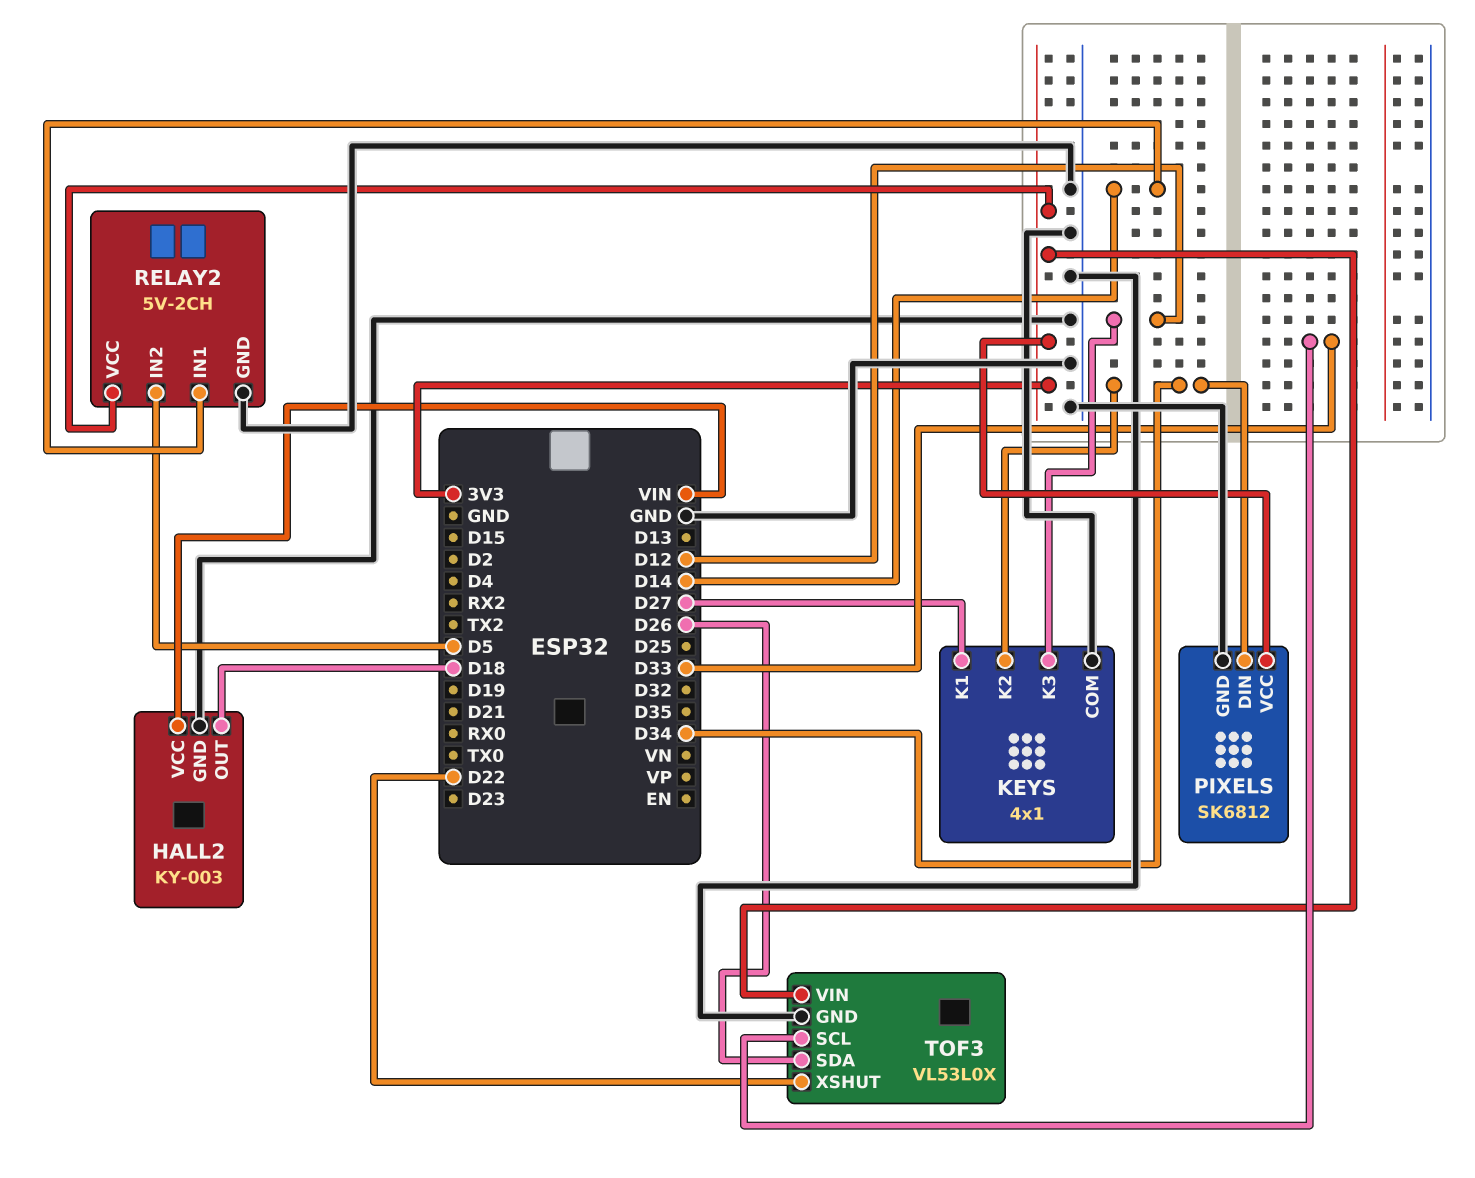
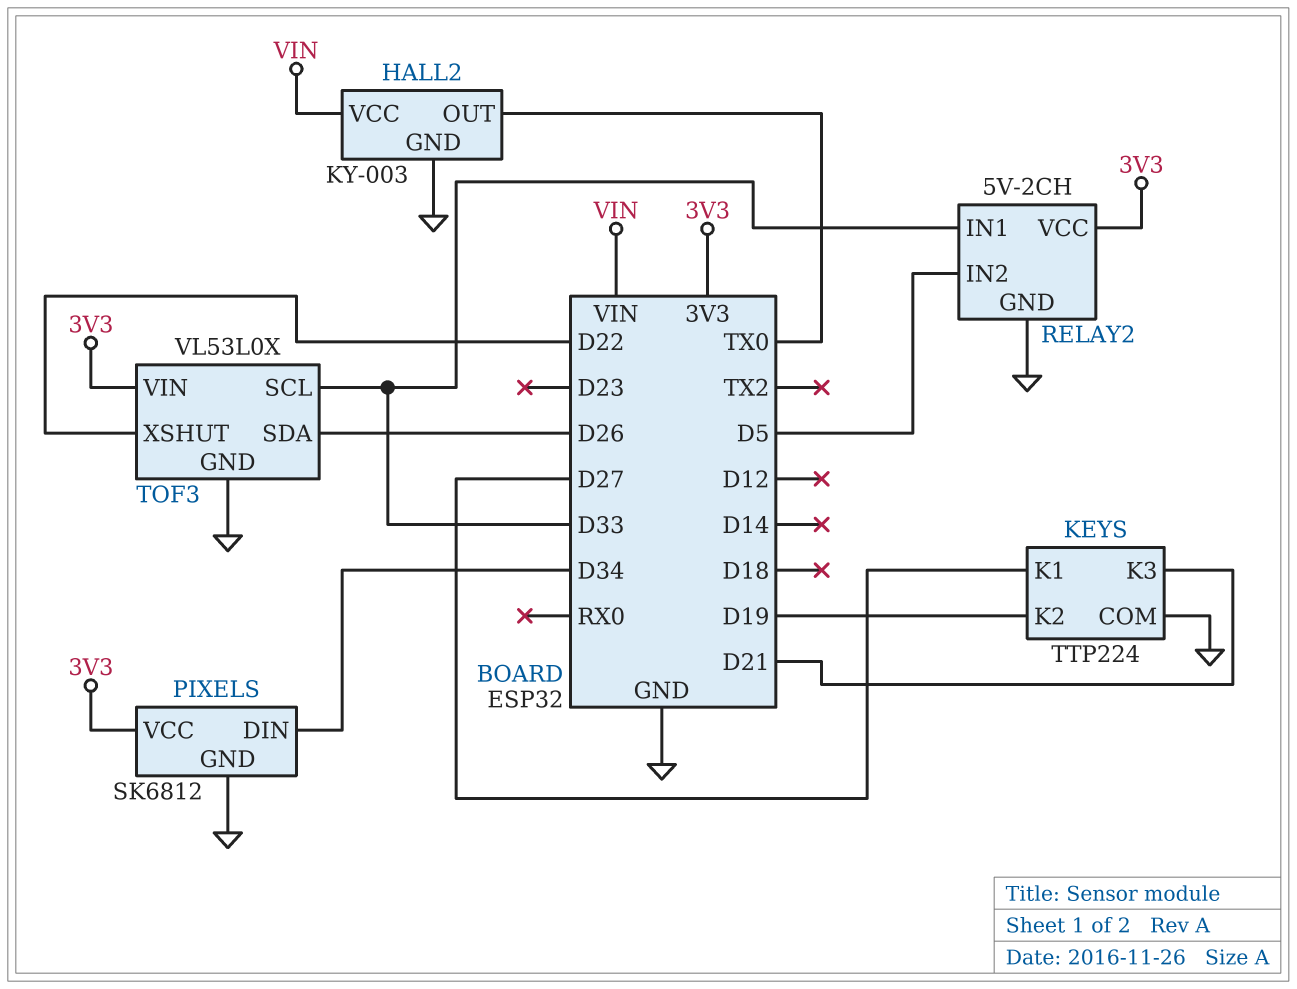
HALL2 pin OUT: D18 -> TX0
KEYS: 4x1 -> TTP224
KEYS pin K2: D34 -> D19
KEYS pin K3: D12 -> D21
RELAY2 pin IN1: D14 -> D33

